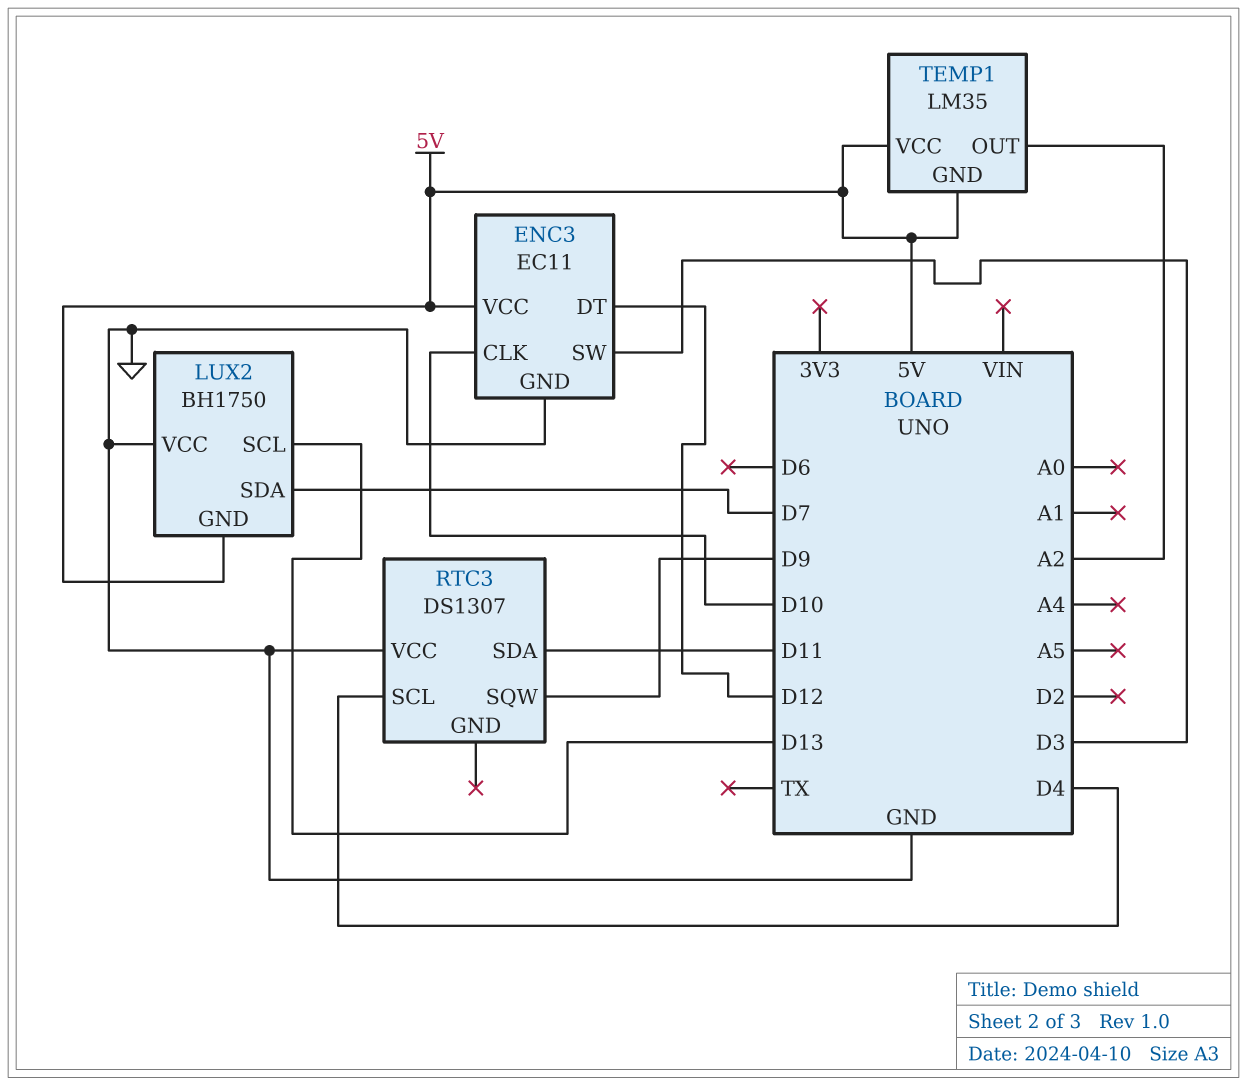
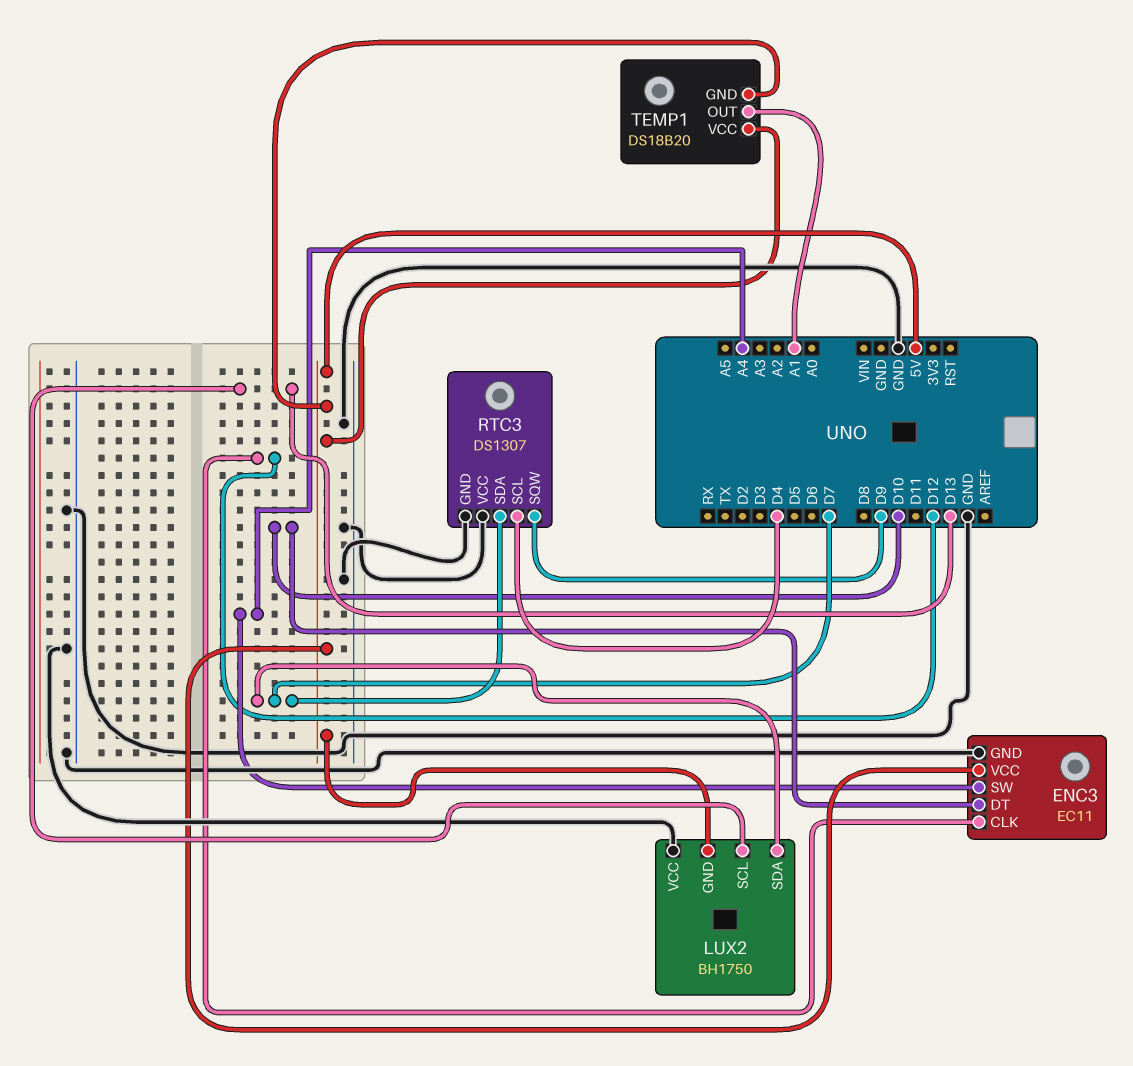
ENC3 pin CLK: D10 -> D12
ENC3 pin DT: D12 -> D10
ENC3 pin SW: D3 -> A4
RTC3 pin GND: none -> GND
RTC3 pin SDA: D11 -> D7
TEMP1: LM35 -> DS18B20
TEMP1 pin OUT: A2 -> A1

